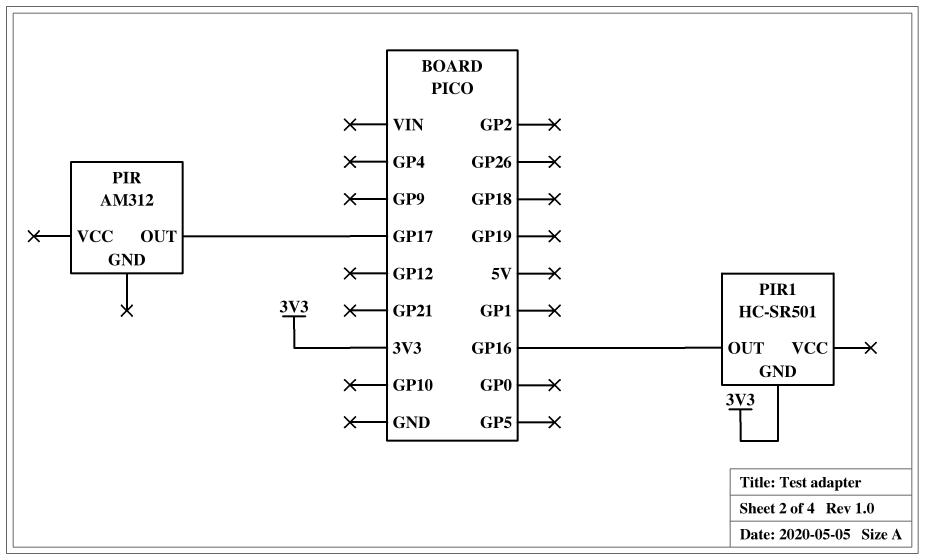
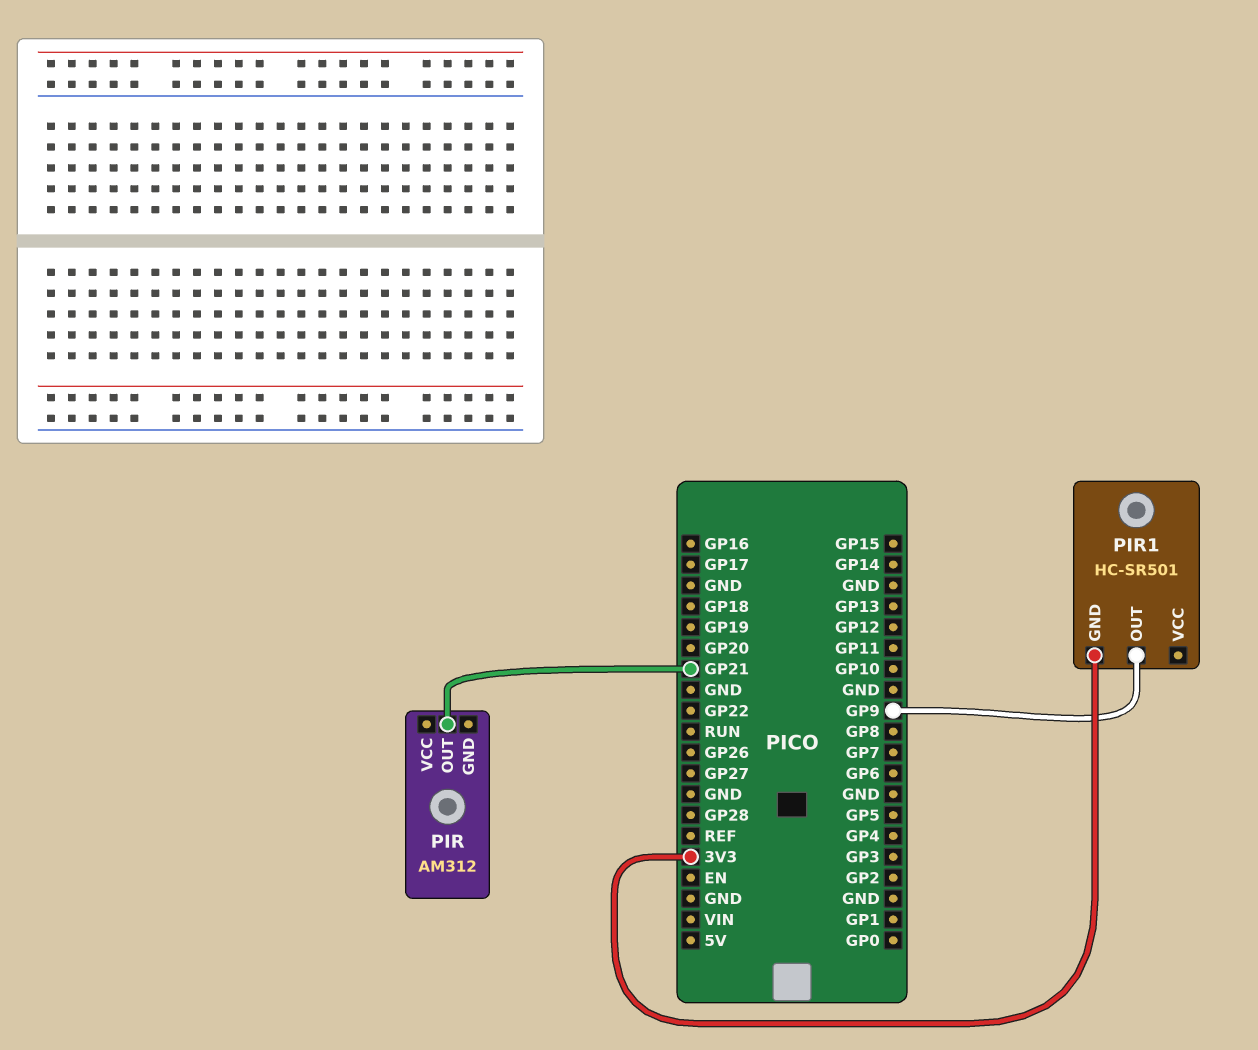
PIR pin OUT: GP17 -> GP21
PIR1 pin OUT: GP16 -> GP9

